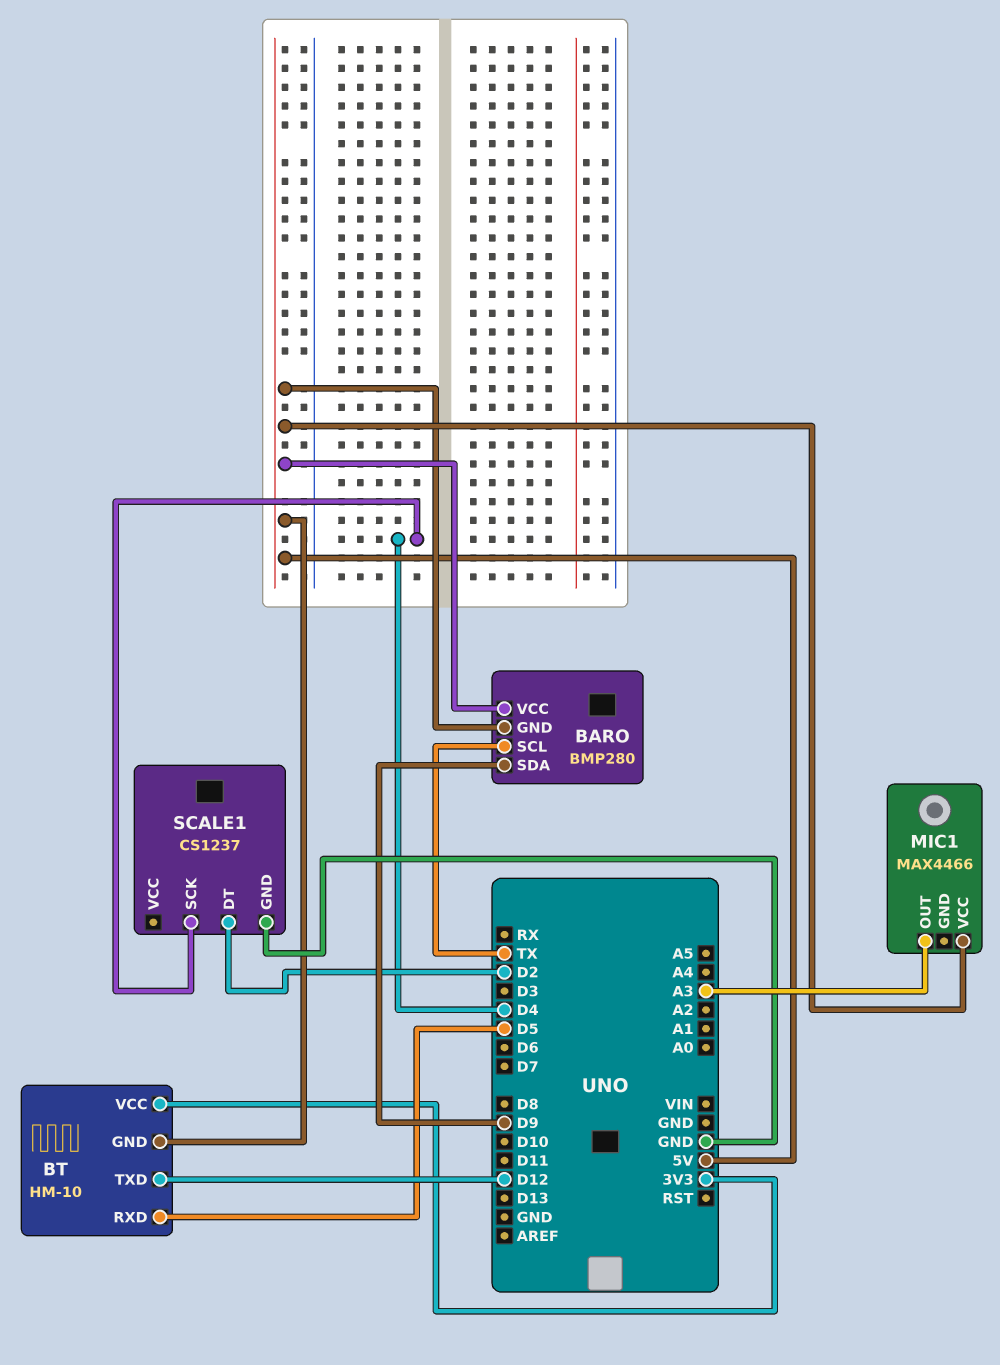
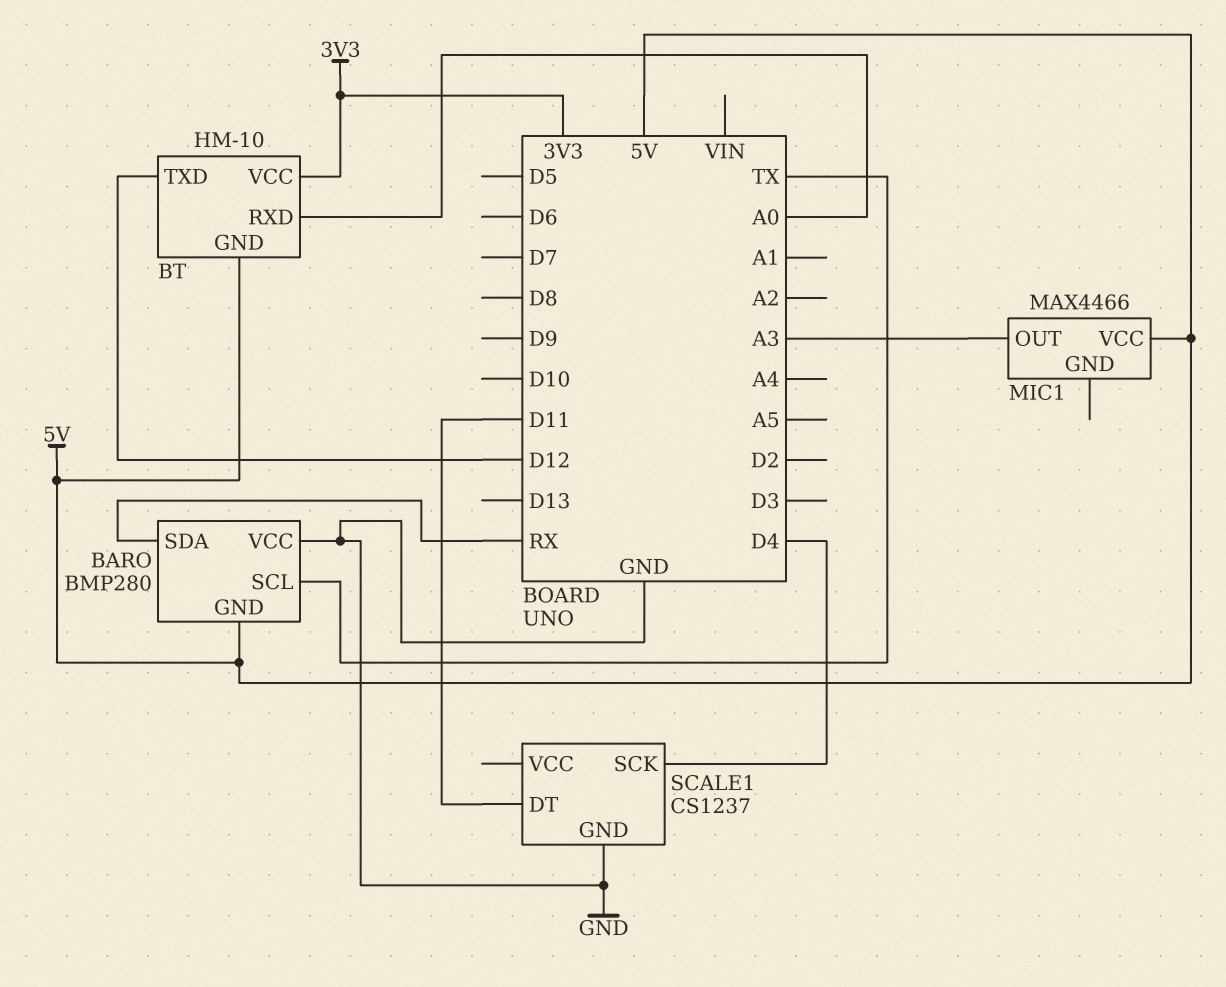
BARO pin SDA: D9 -> RX
BARO pin VCC: 5V -> GND
BT pin RXD: D5 -> A0
SCALE1 pin DT: D2 -> D11

